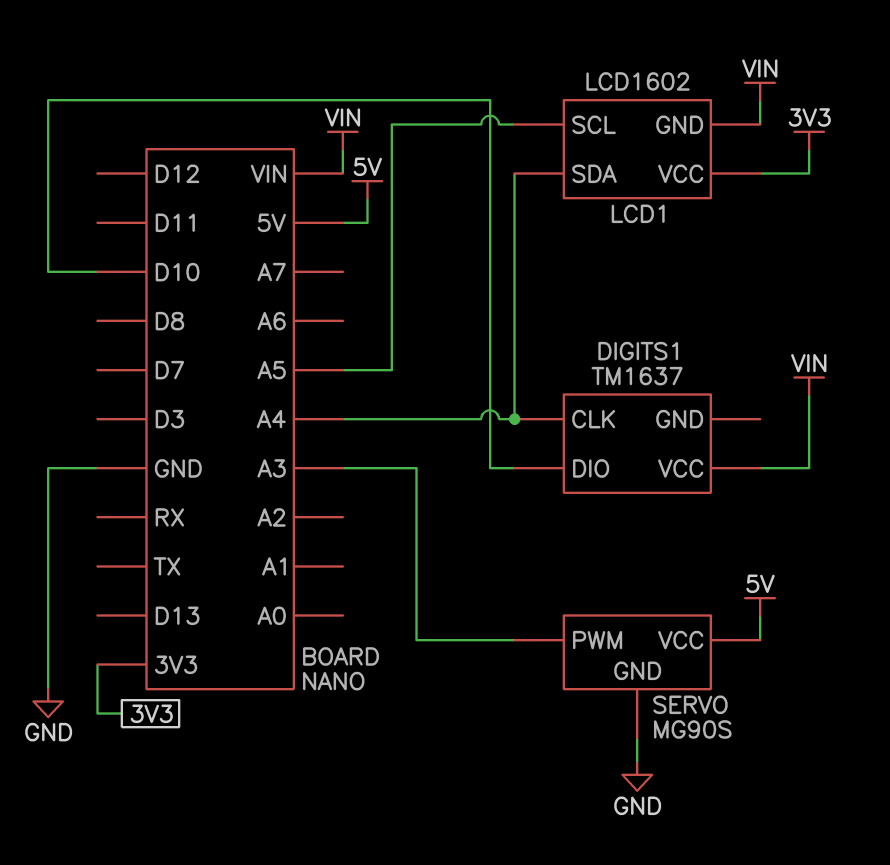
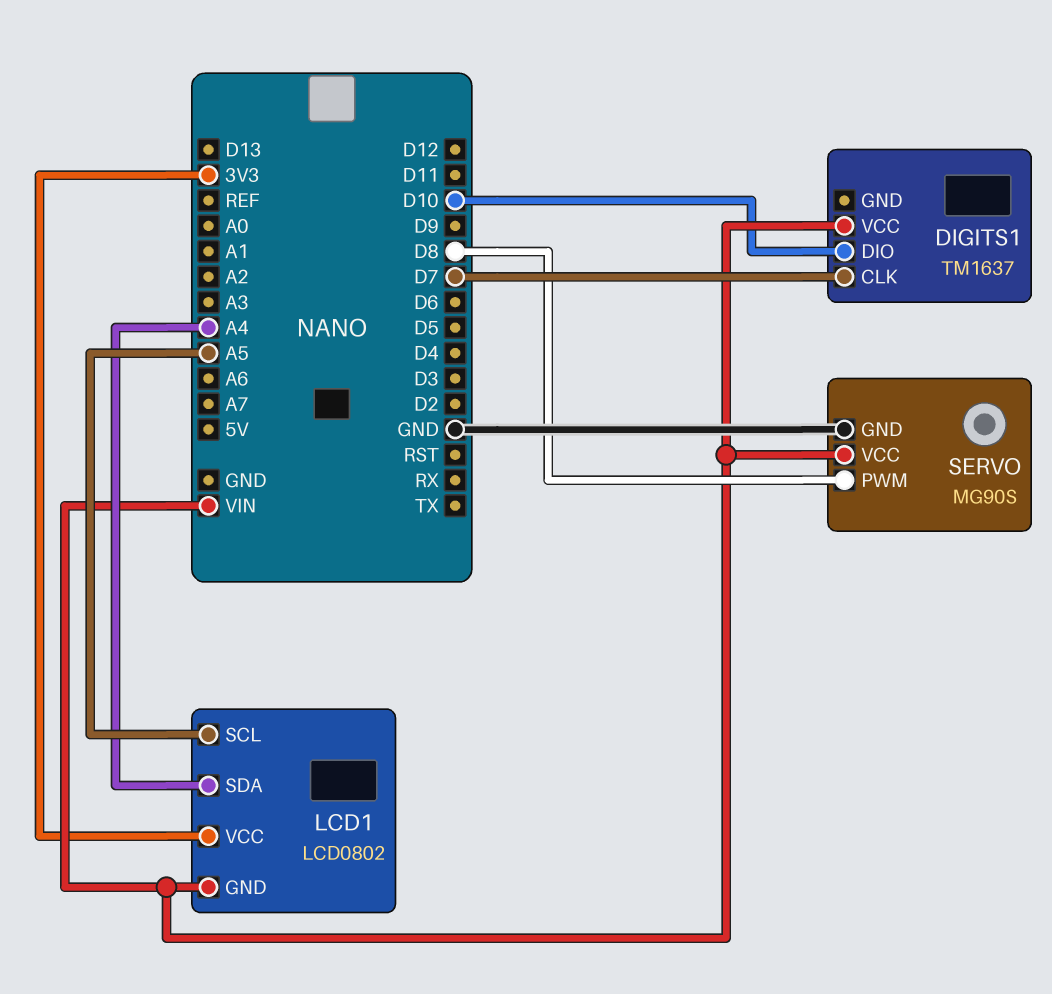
DIGITS1 pin CLK: A4 -> D7
LCD1: LCD1602 -> LCD0802
SERVO pin PWM: A3 -> D8
SERVO pin VCC: 5V -> VIN

